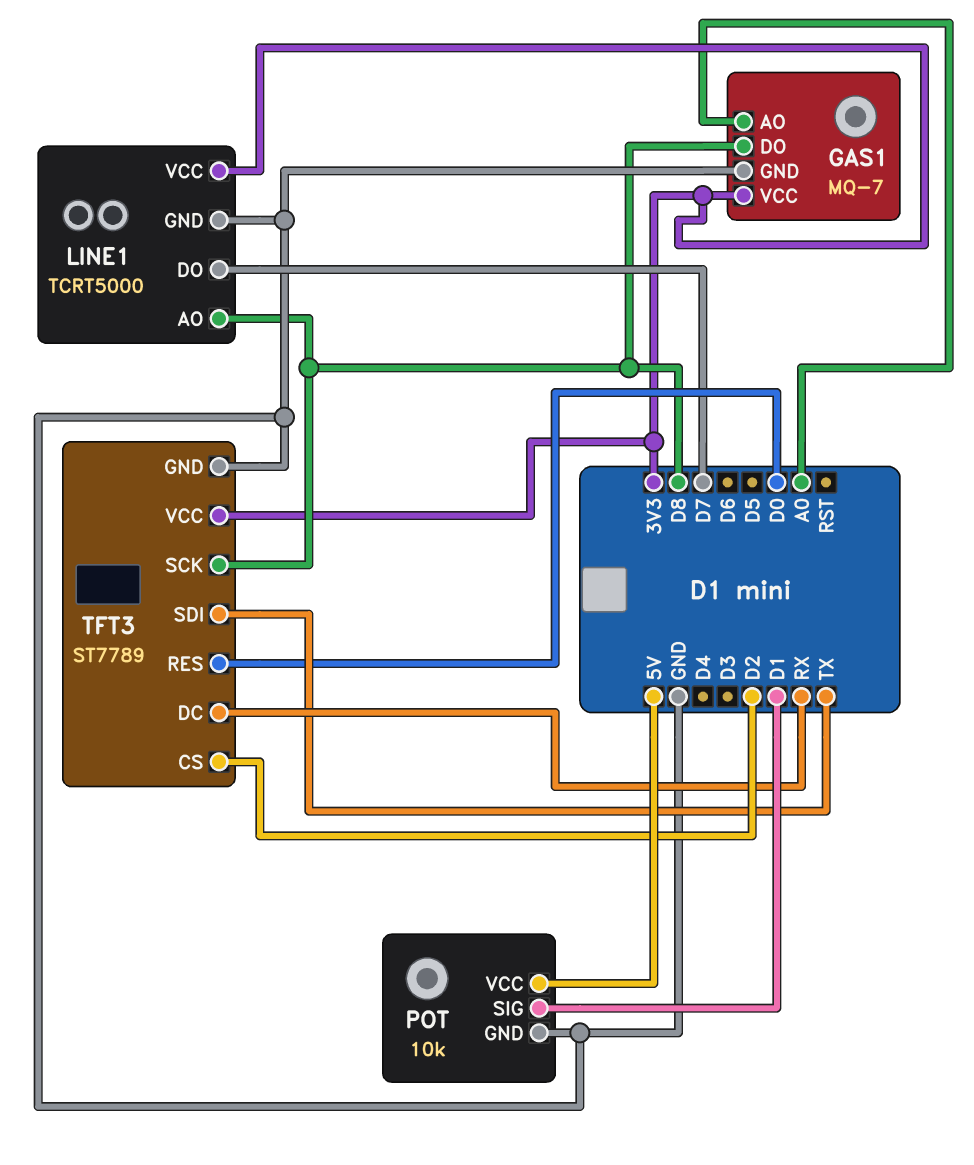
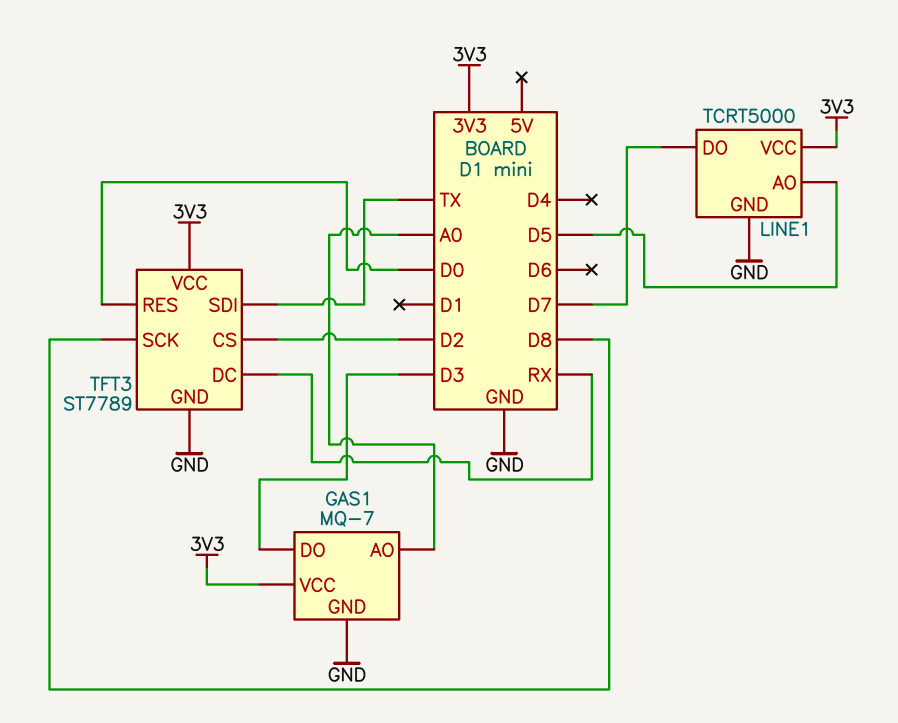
GAS1 pin DO: D8 -> D3
LINE1 pin AO: D8 -> D5
POT: 10k -> none
POT pin GND: GND -> none
POT pin SIG: D1 -> none
POT pin VCC: 5V -> none

